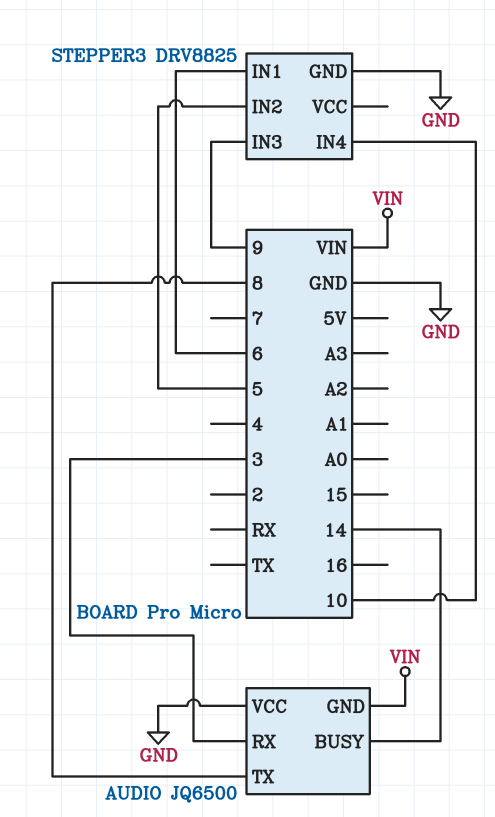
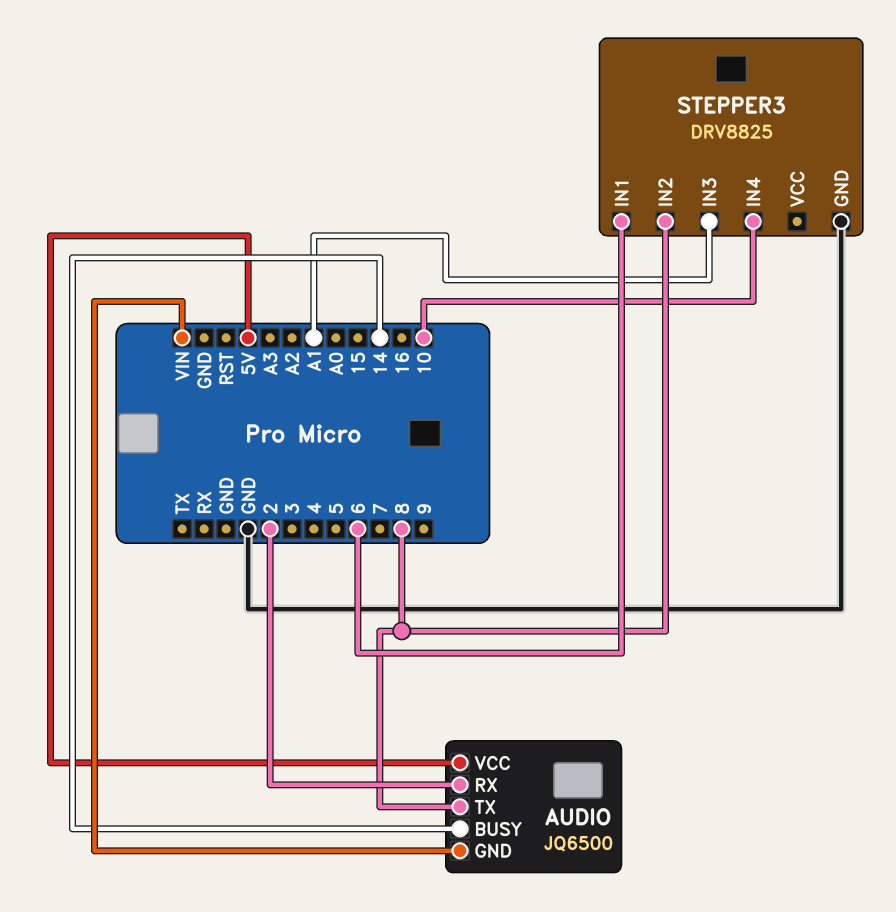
AUDIO pin RX: 3 -> 2
AUDIO pin VCC: GND -> 5V
STEPPER3 pin IN2: 5 -> 8
STEPPER3 pin IN3: 9 -> A1

